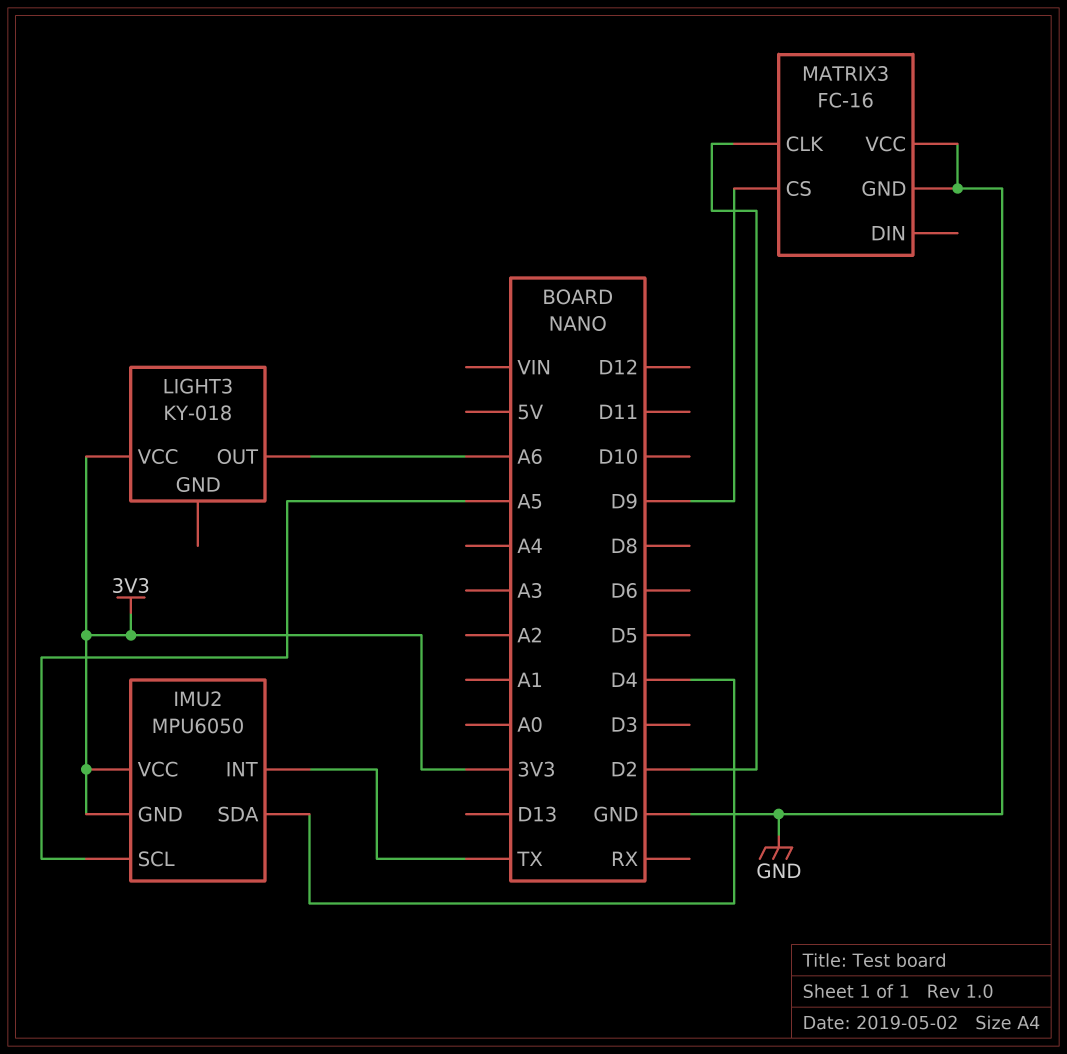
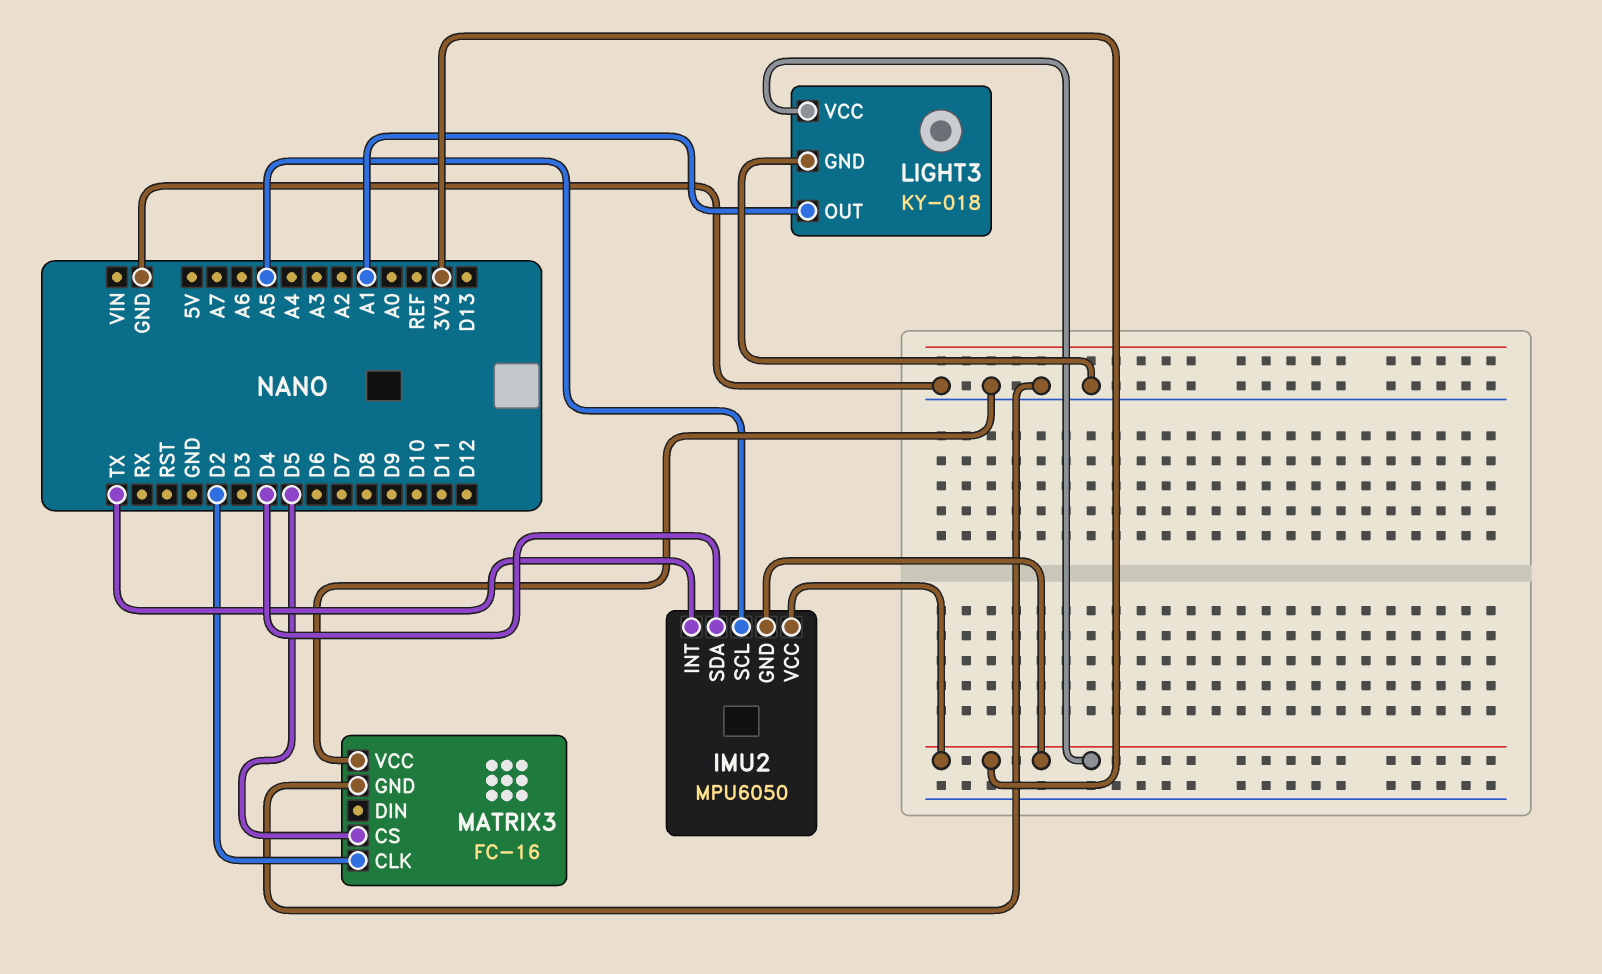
LIGHT3 pin GND: none -> GND
LIGHT3 pin OUT: A6 -> A1
MATRIX3 pin CS: D9 -> D5

